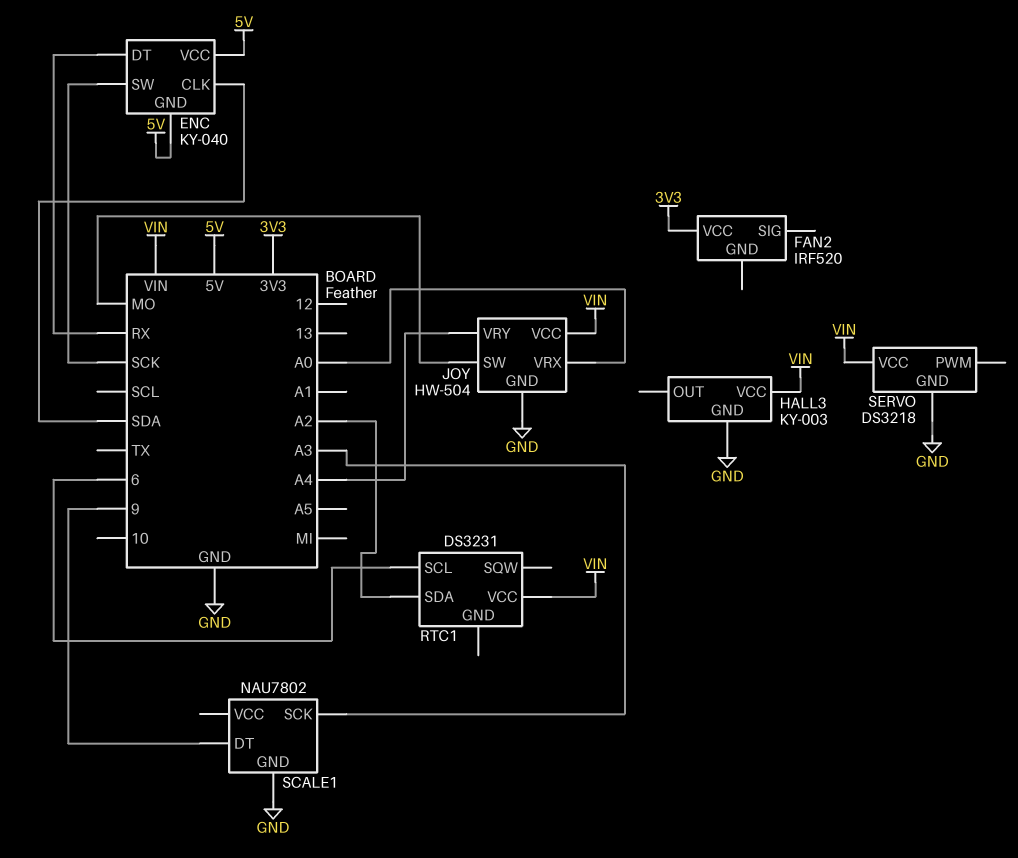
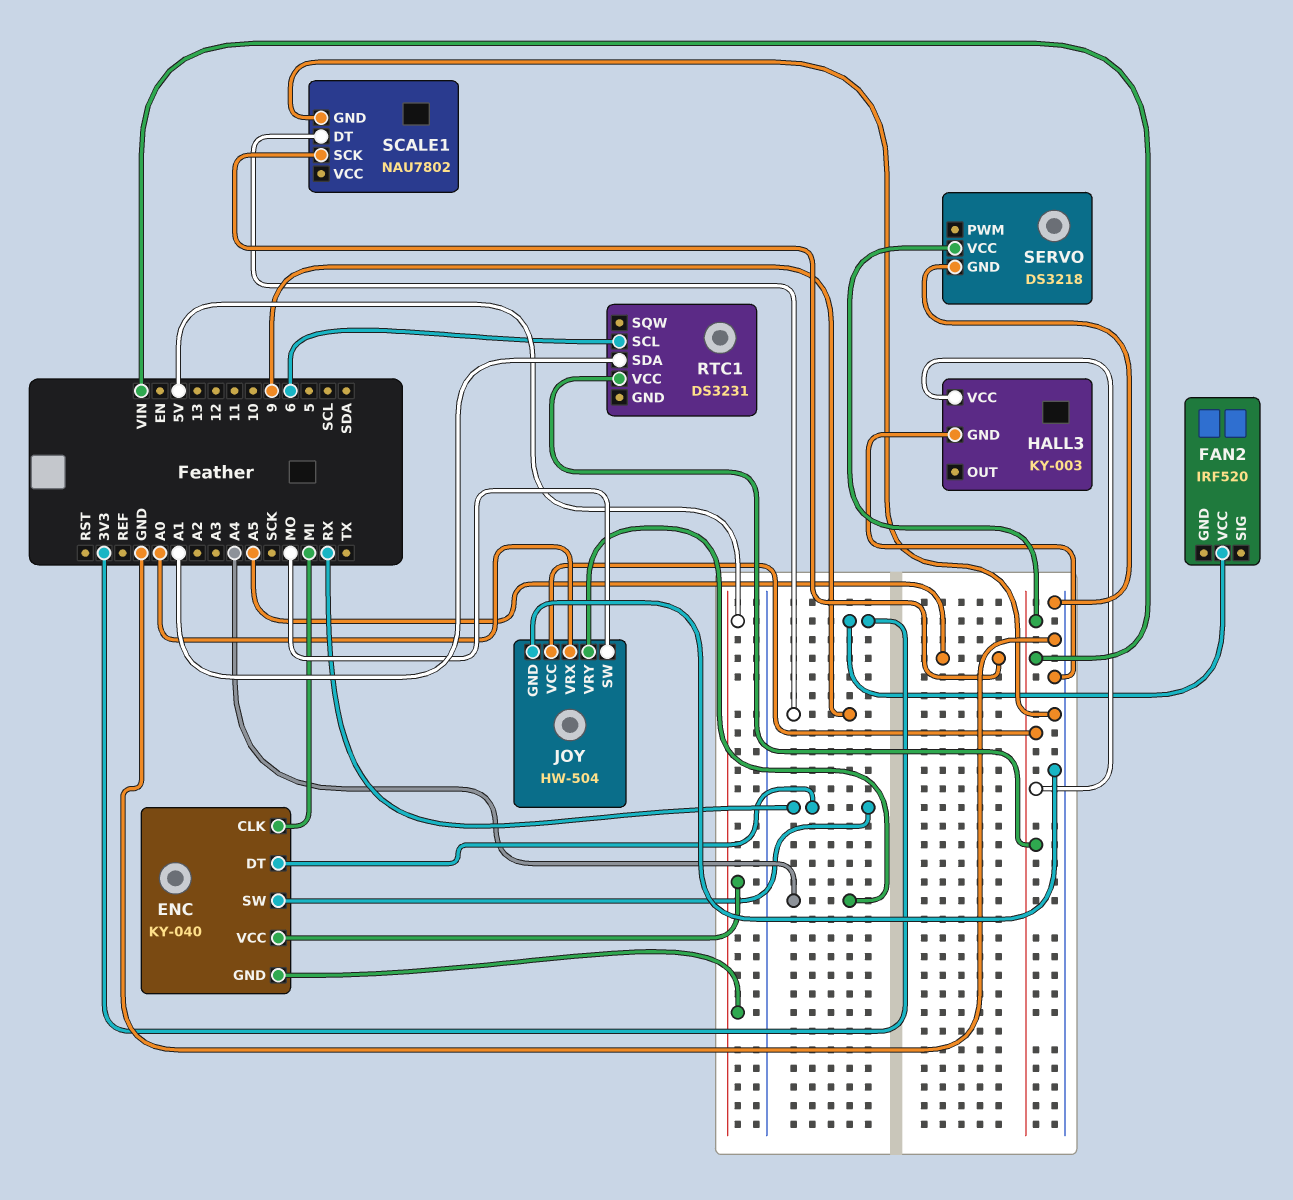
ENC pin CLK: SDA -> MI
ENC pin SW: SCK -> RX
RTC1 pin SDA: A2 -> A1
SCALE1 pin SCK: A3 -> A5

